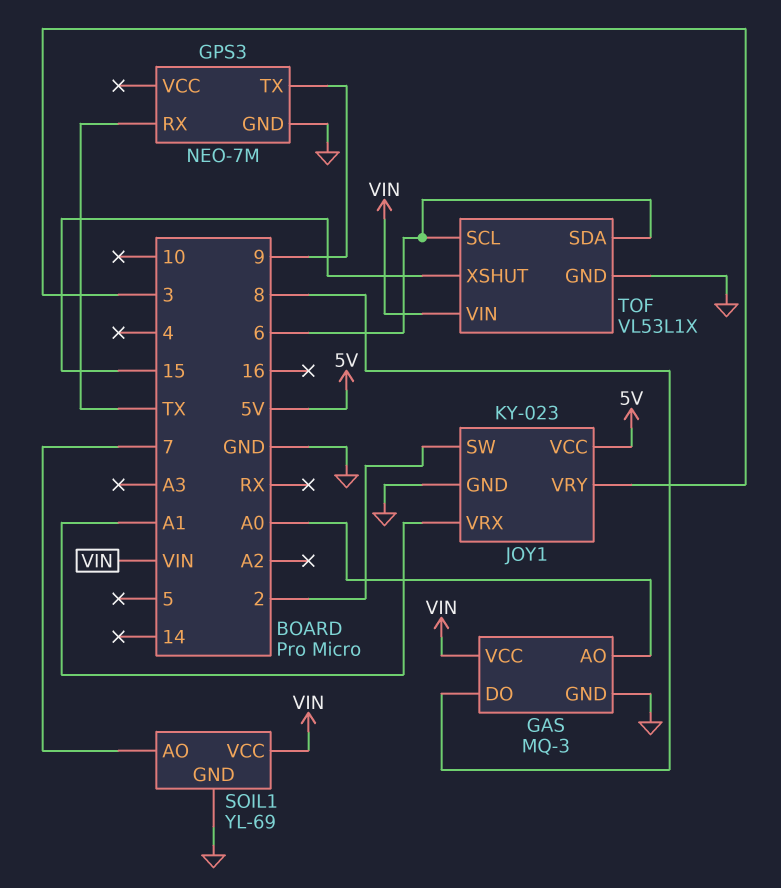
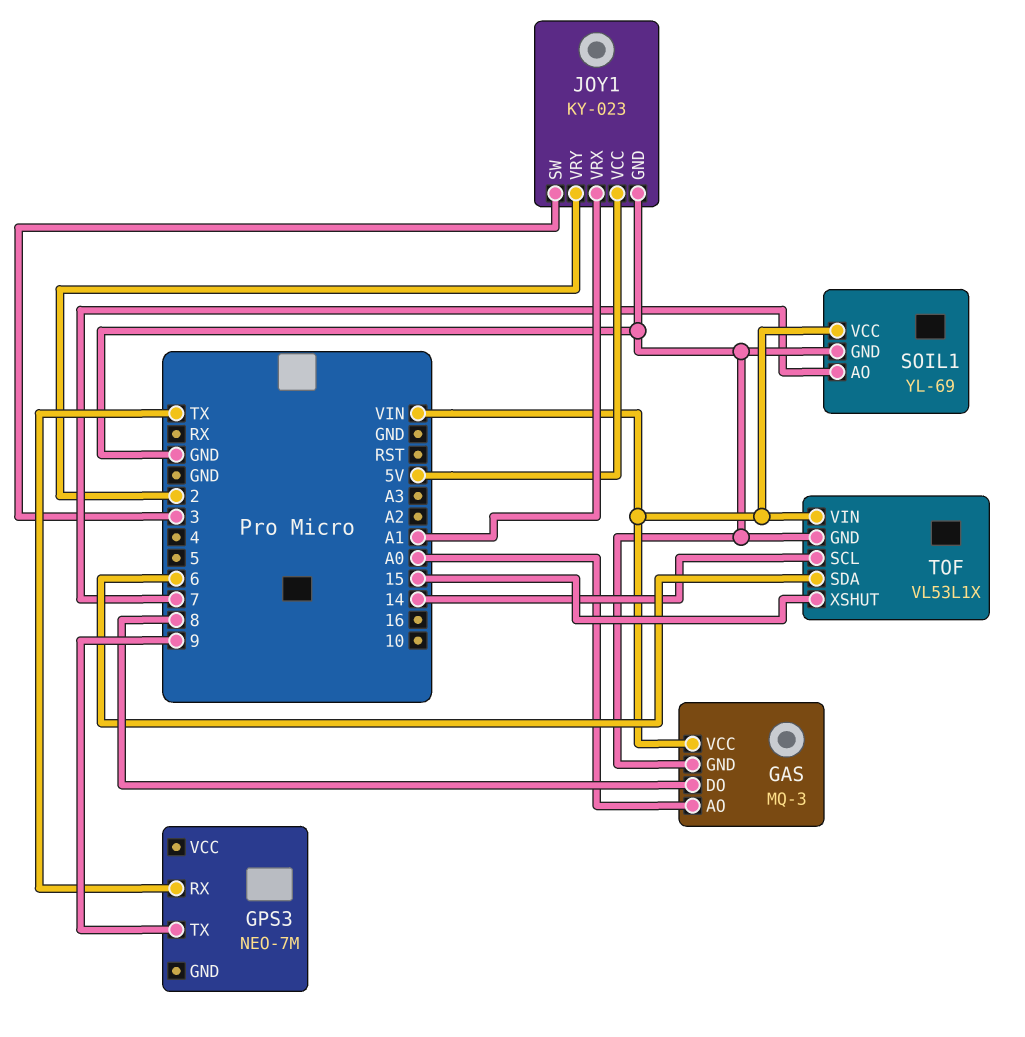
GPS3 pin GND: GND -> none
JOY1 pin SW: 2 -> 3
JOY1 pin VRY: 3 -> 2
TOF pin SCL: 6 -> 14

